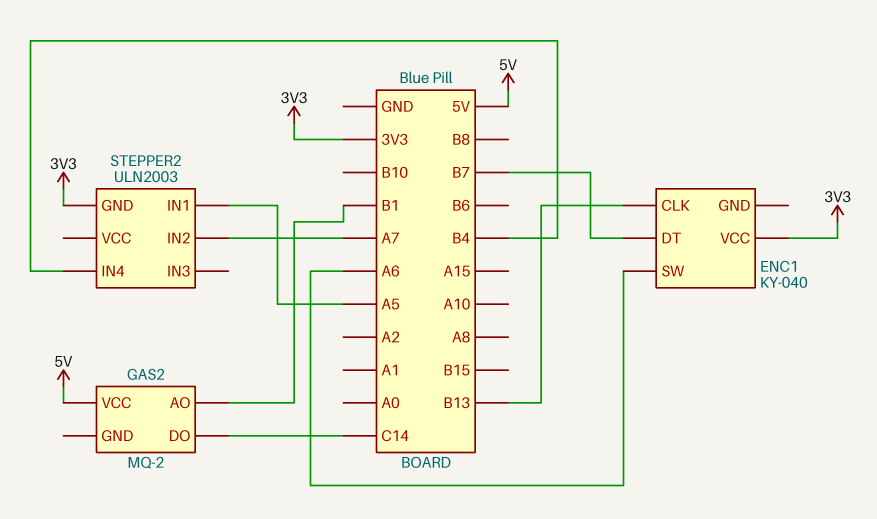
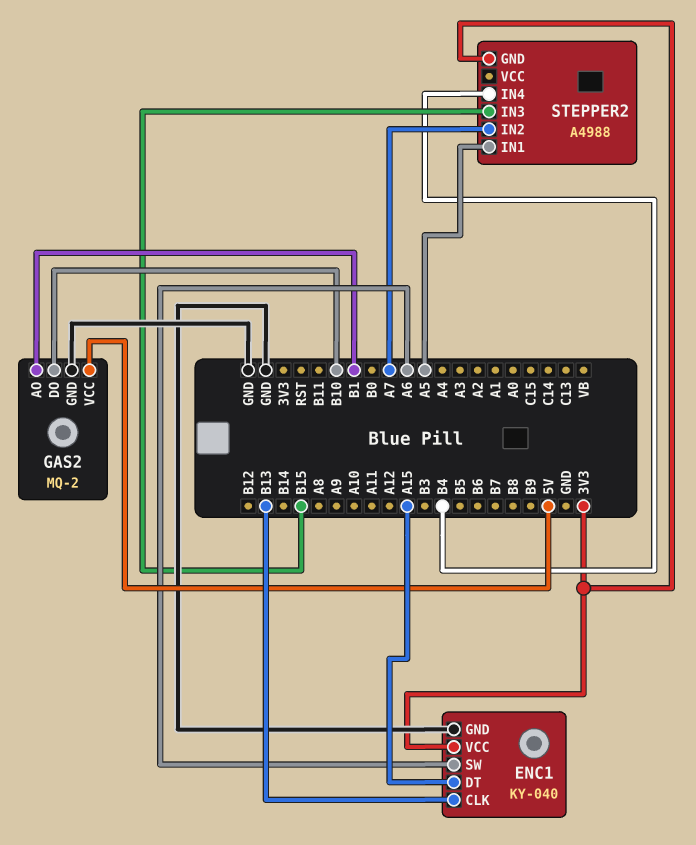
ENC1 pin DT: B7 -> A15
ENC1 pin GND: none -> GND
GAS2 pin DO: C14 -> B10
GAS2 pin GND: none -> GND
STEPPER2: ULN2003 -> A4988
STEPPER2 pin IN3: none -> B15

